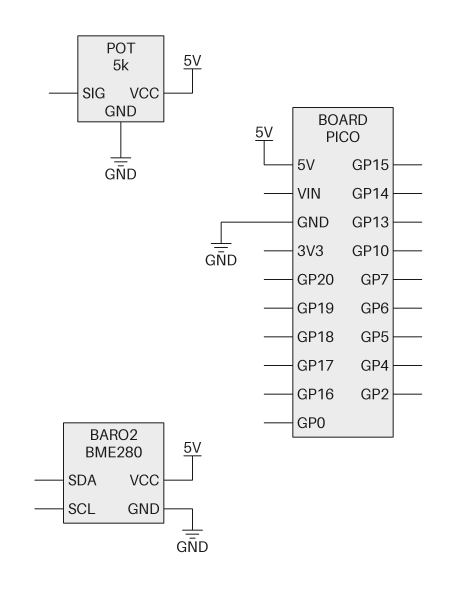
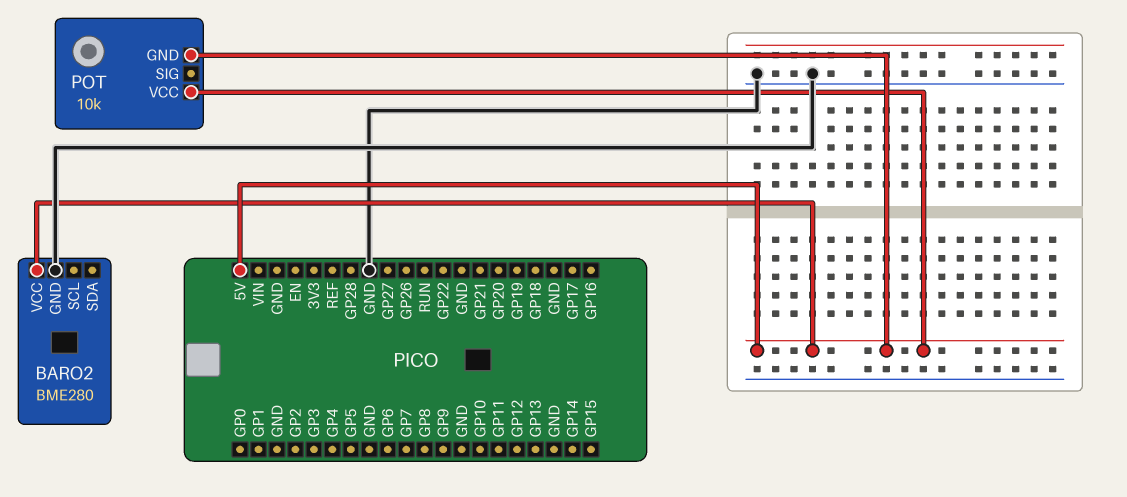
POT: 5k -> 10k
POT pin GND: GND -> 5V

